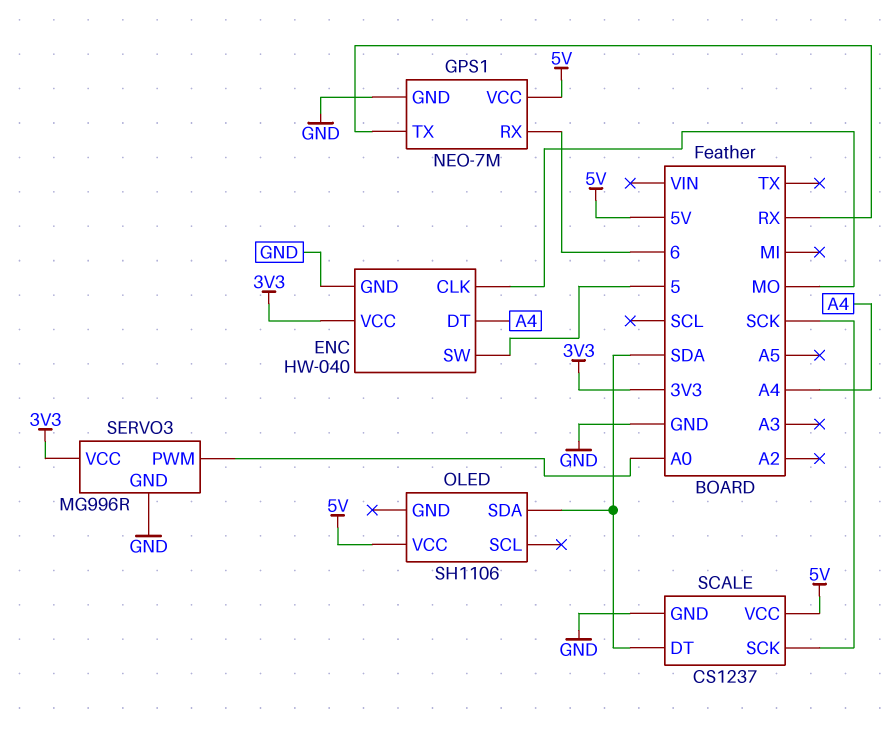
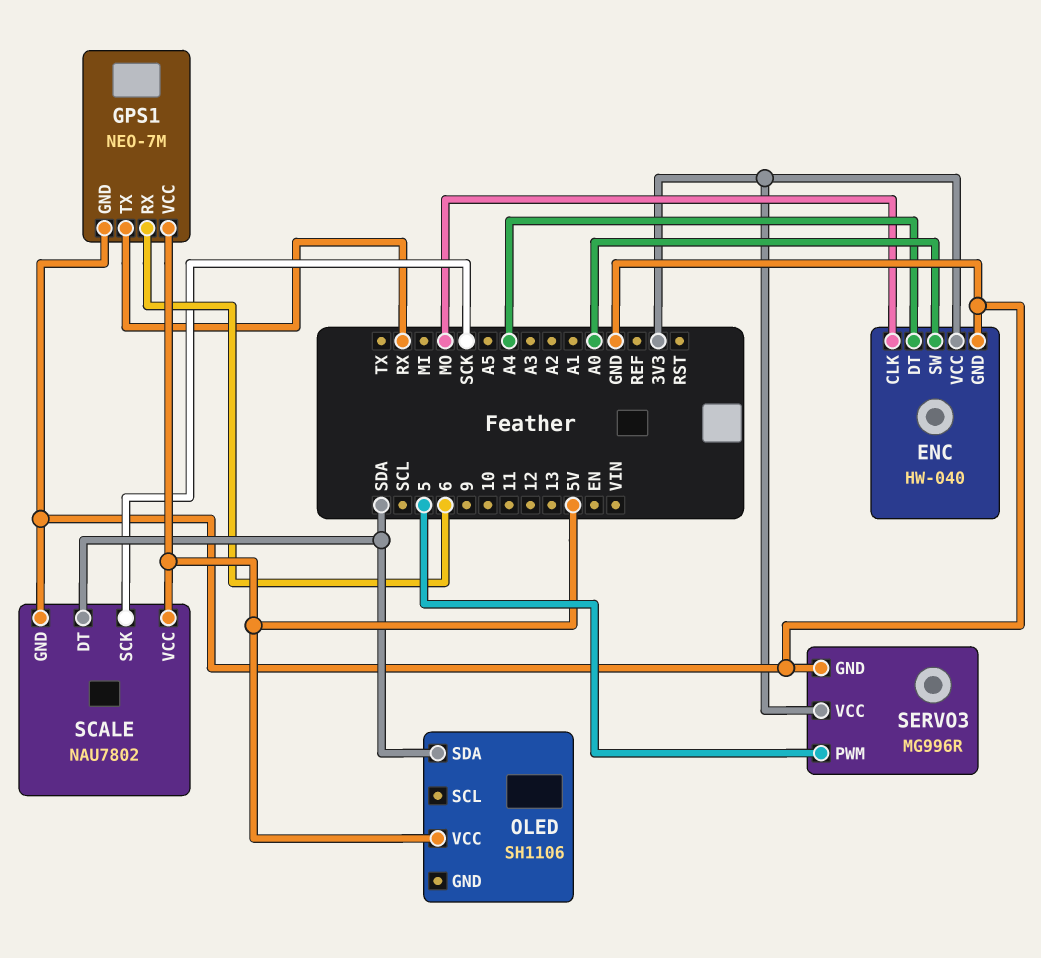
ENC pin SW: 5 -> A0
SCALE: CS1237 -> NAU7802
SERVO3 pin PWM: A0 -> 5

